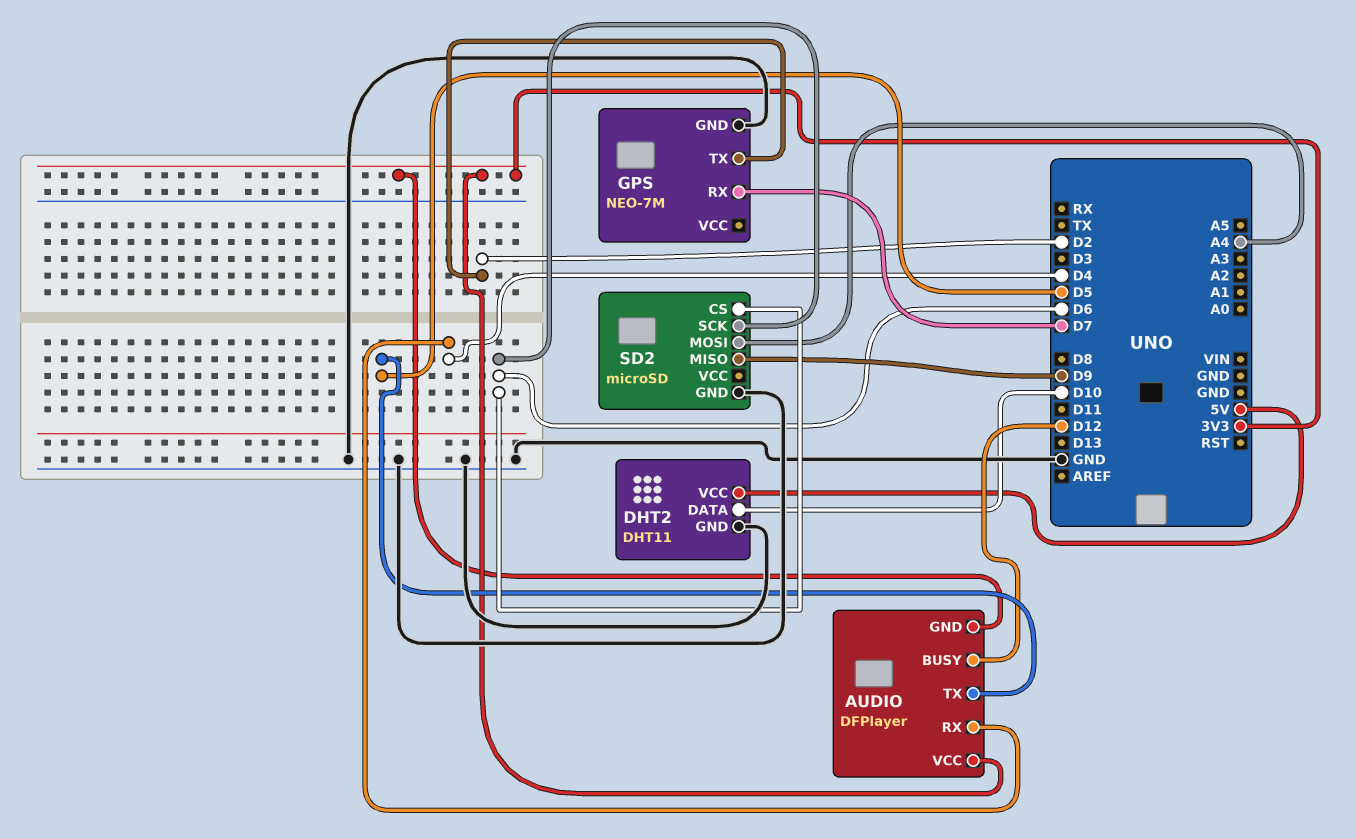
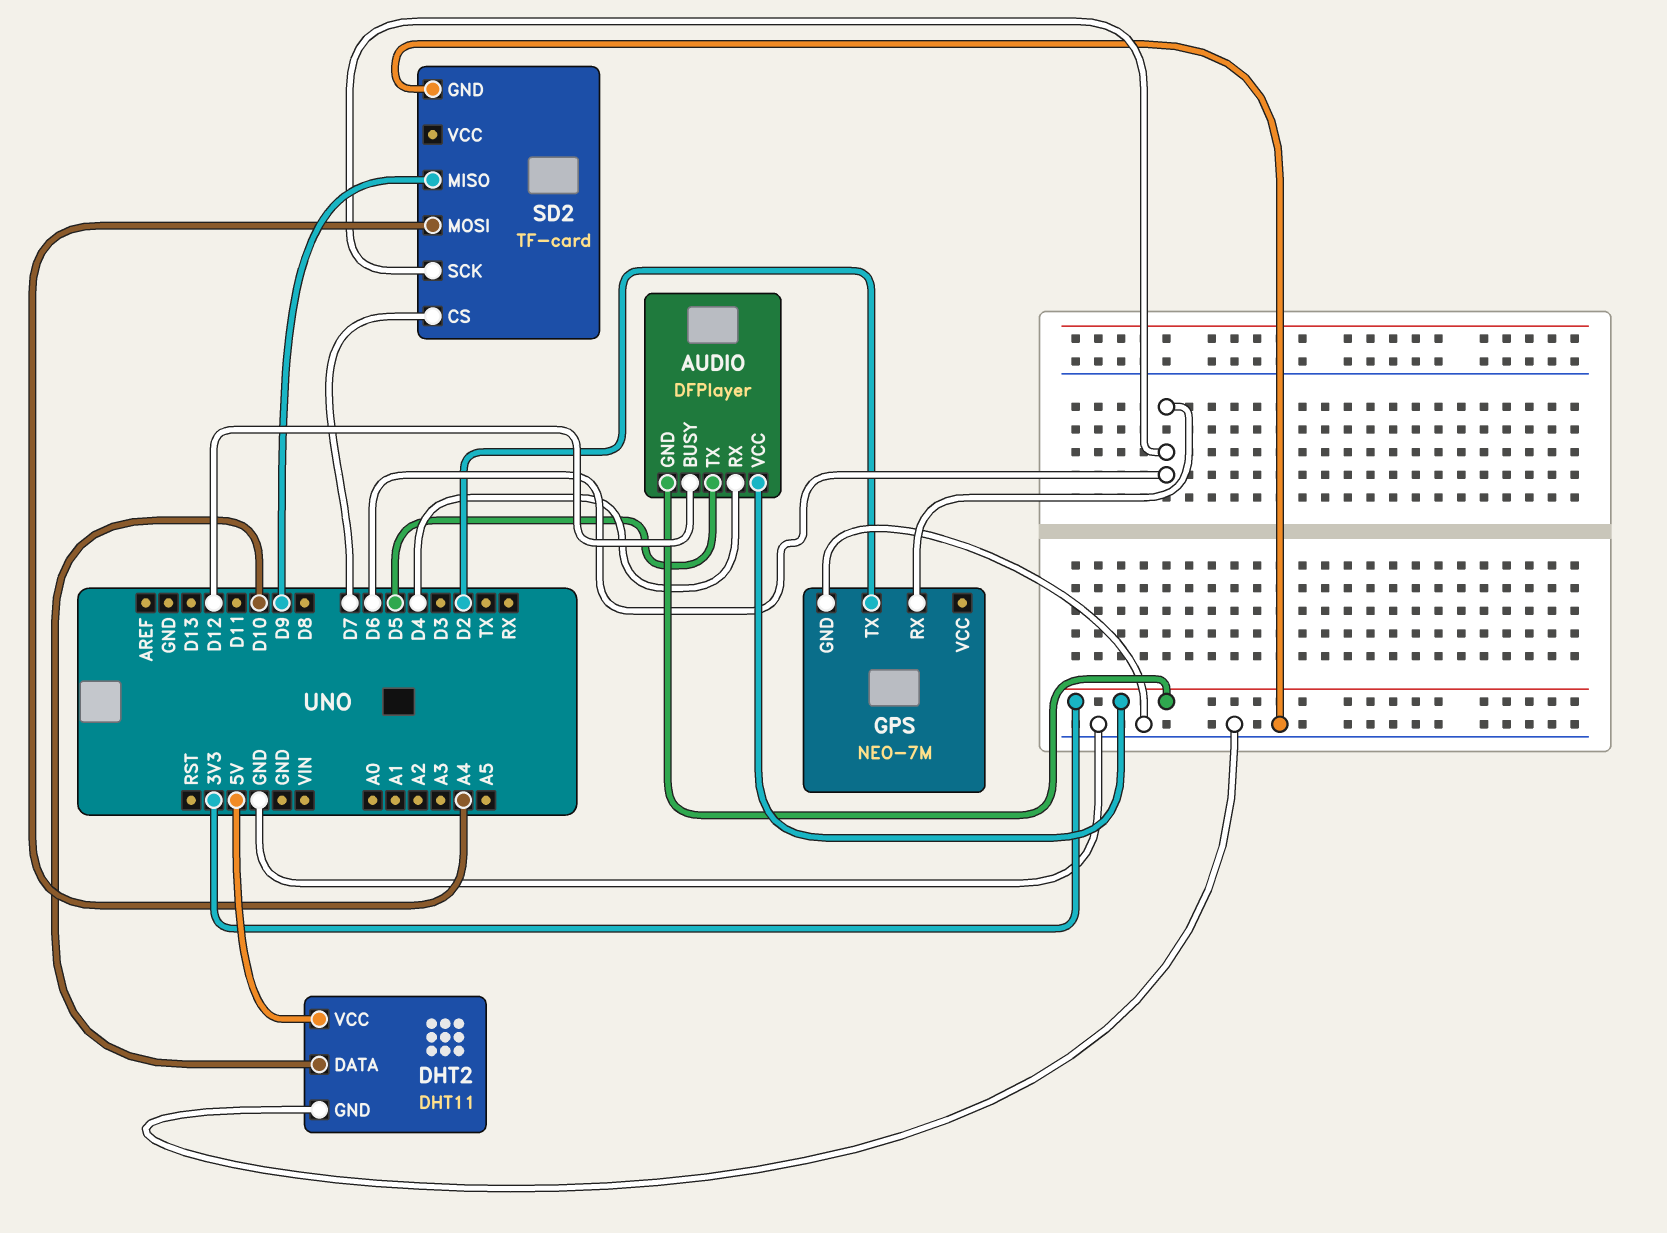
GPS pin RX: D7 -> D6
SD2: microSD -> TF-card
SD2 pin CS: D6 -> D7

